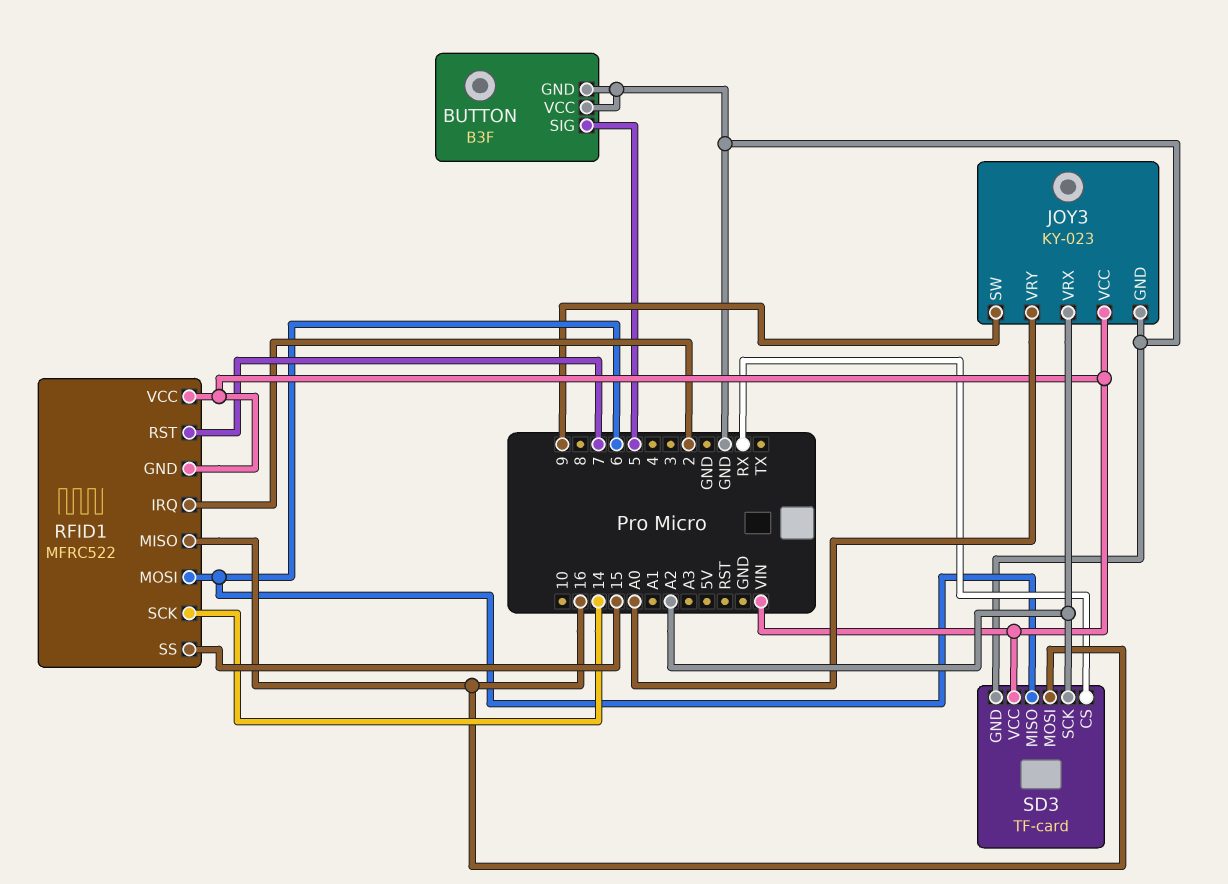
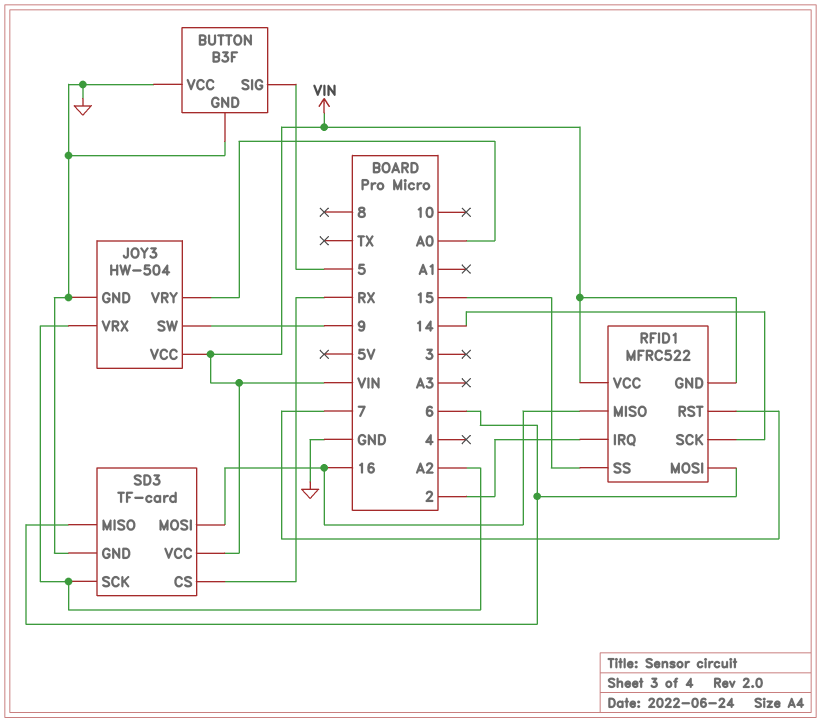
JOY3: KY-023 -> HW-504

